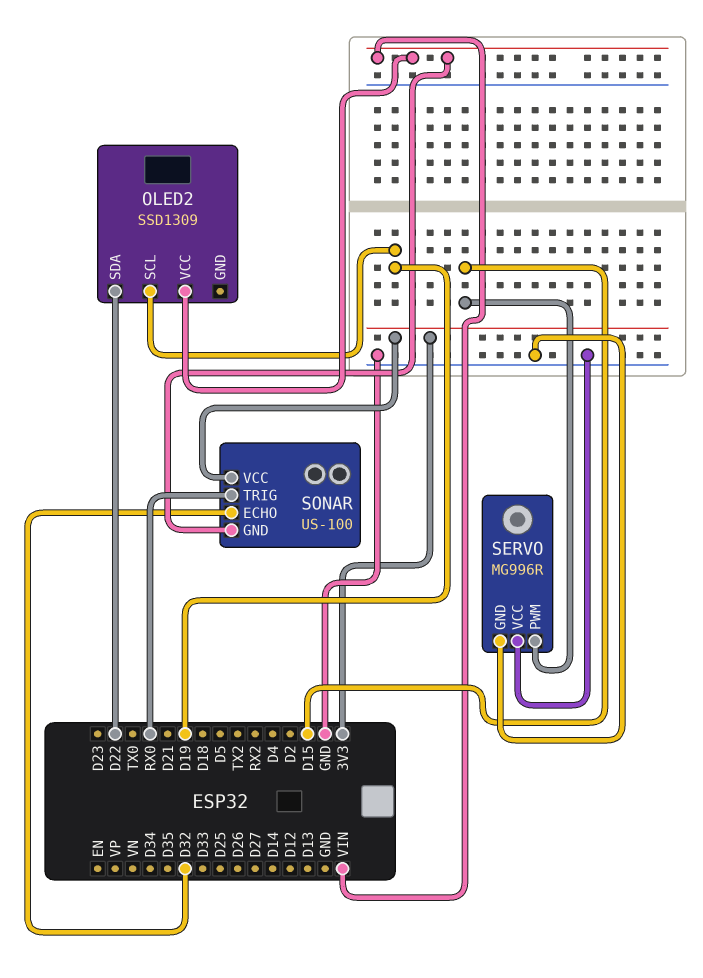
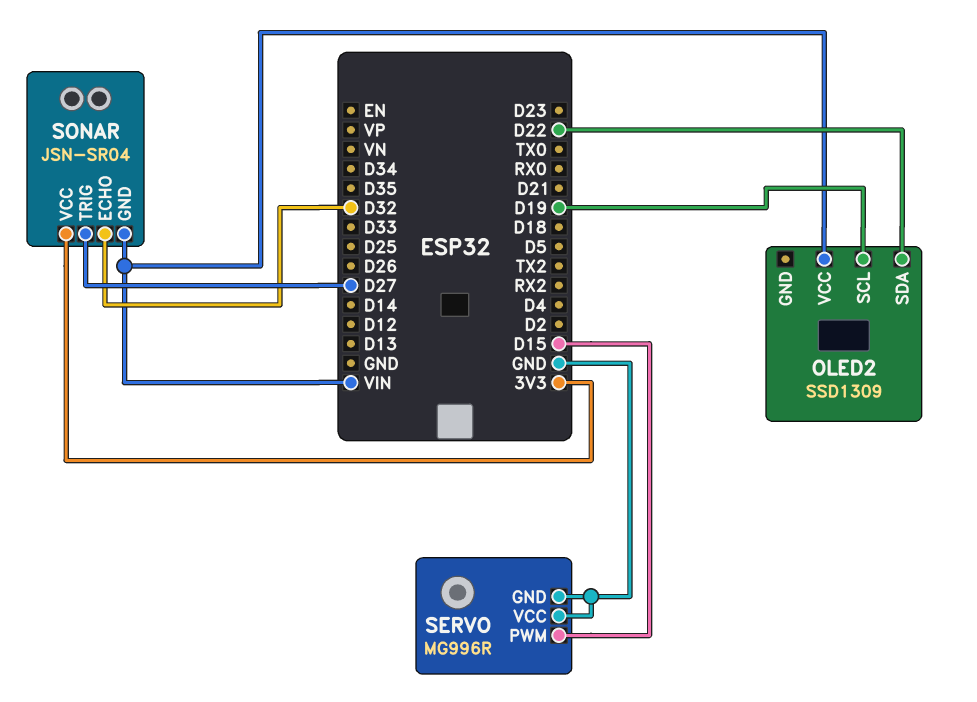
SONAR: US-100 -> JSN-SR04
SONAR pin TRIG: RX0 -> D27

